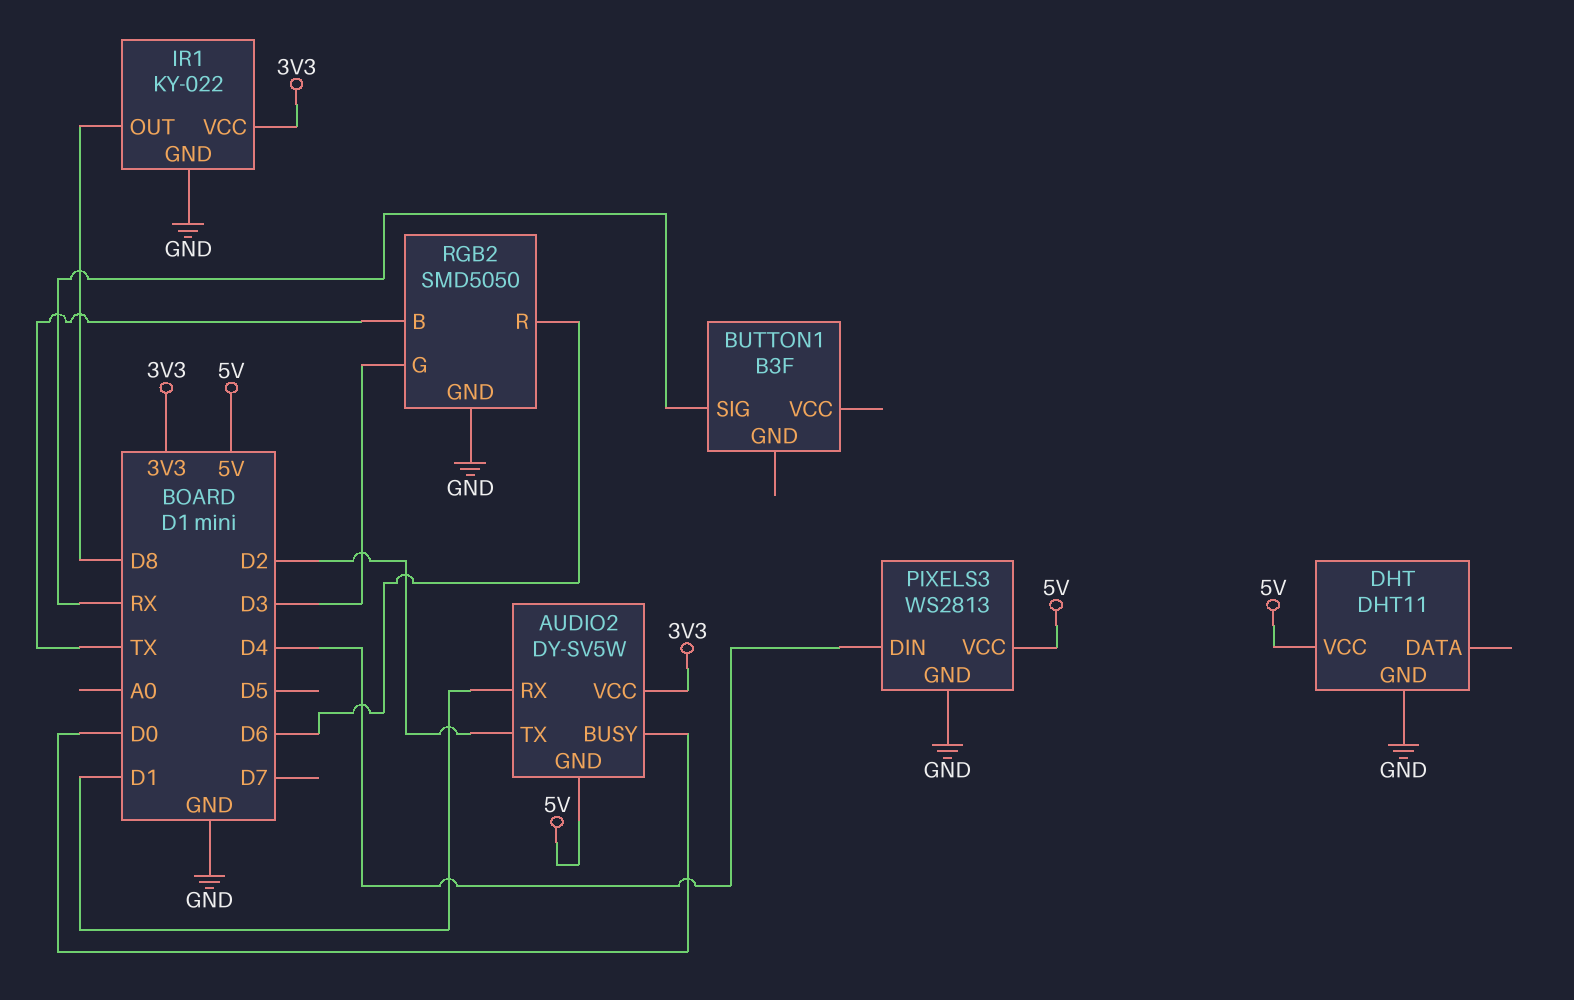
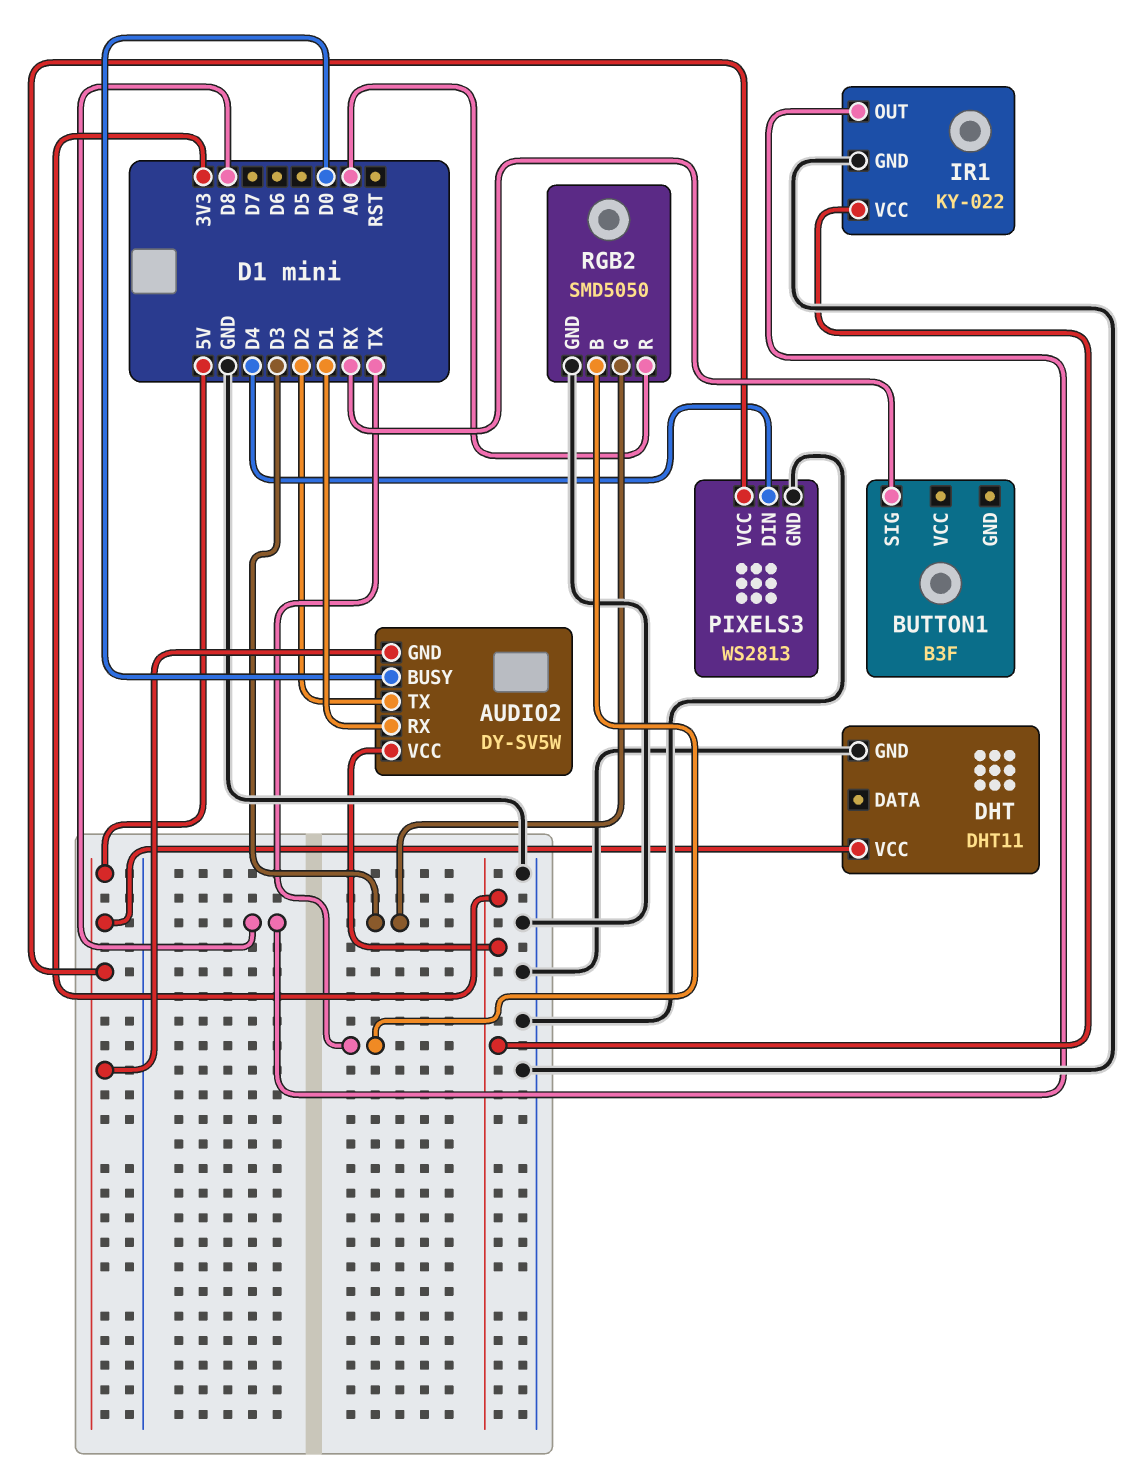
RGB2 pin R: D6 -> A0

